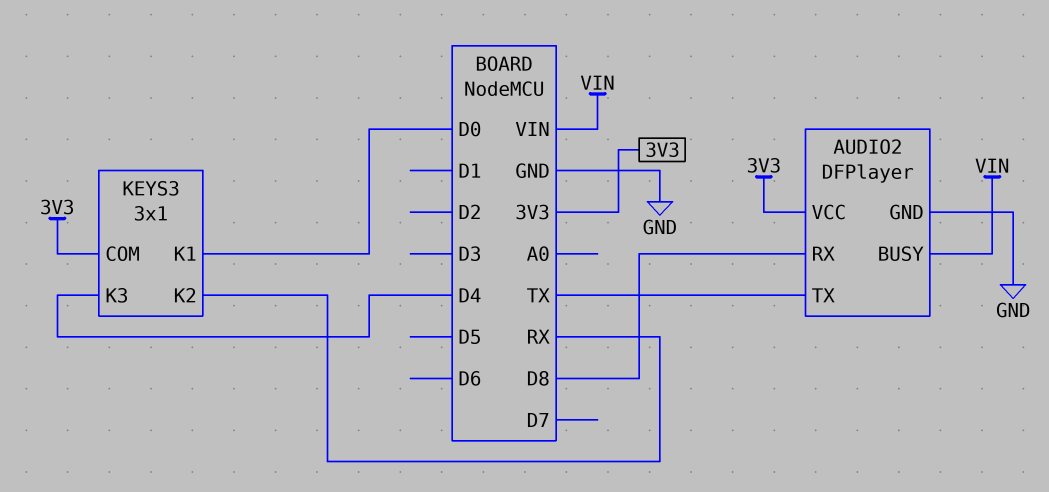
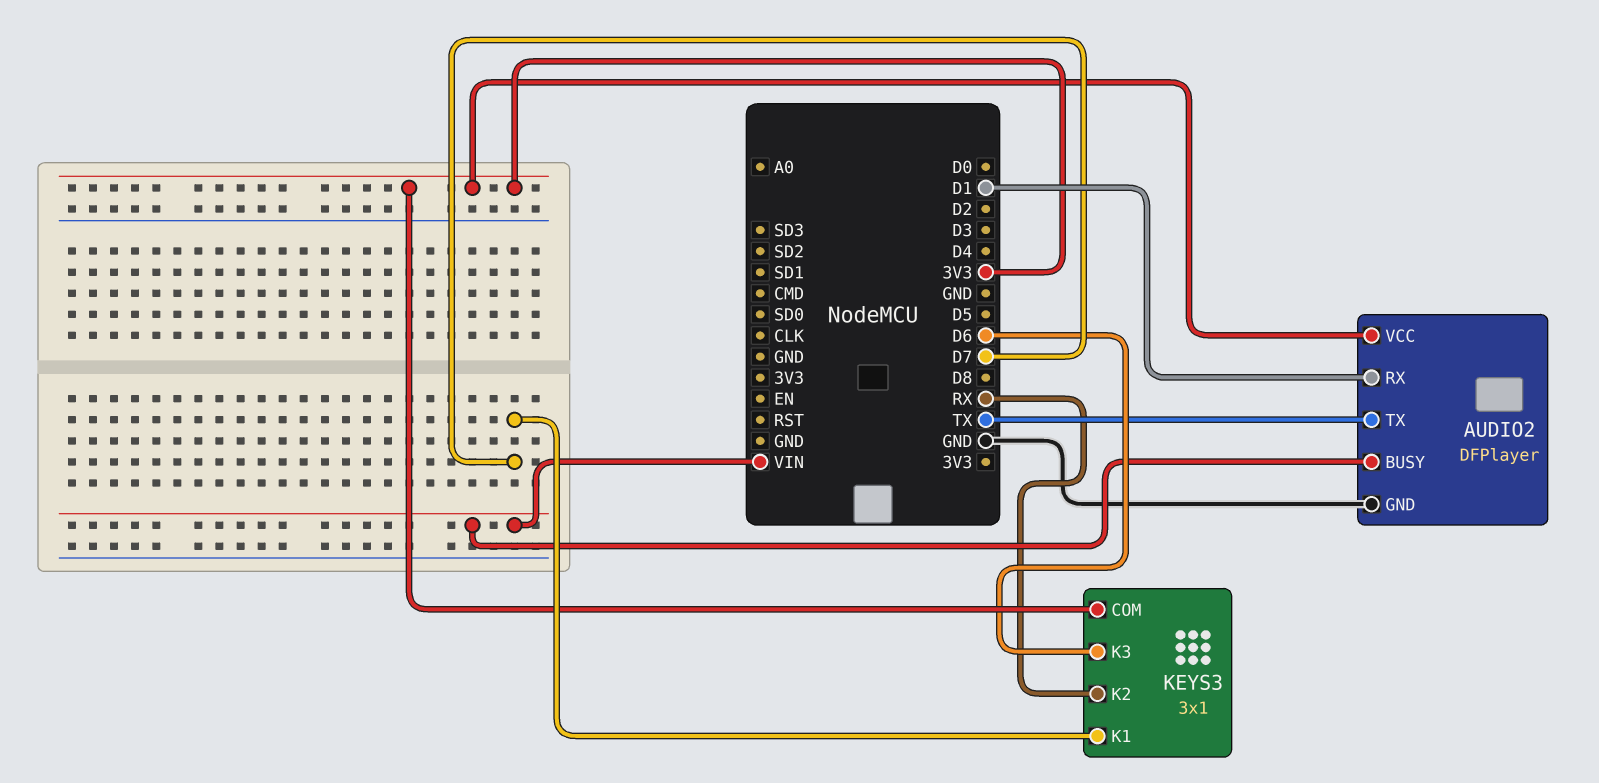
AUDIO2 pin RX: D8 -> D1
KEYS3 pin K1: D0 -> D7
KEYS3 pin K3: D4 -> D6

